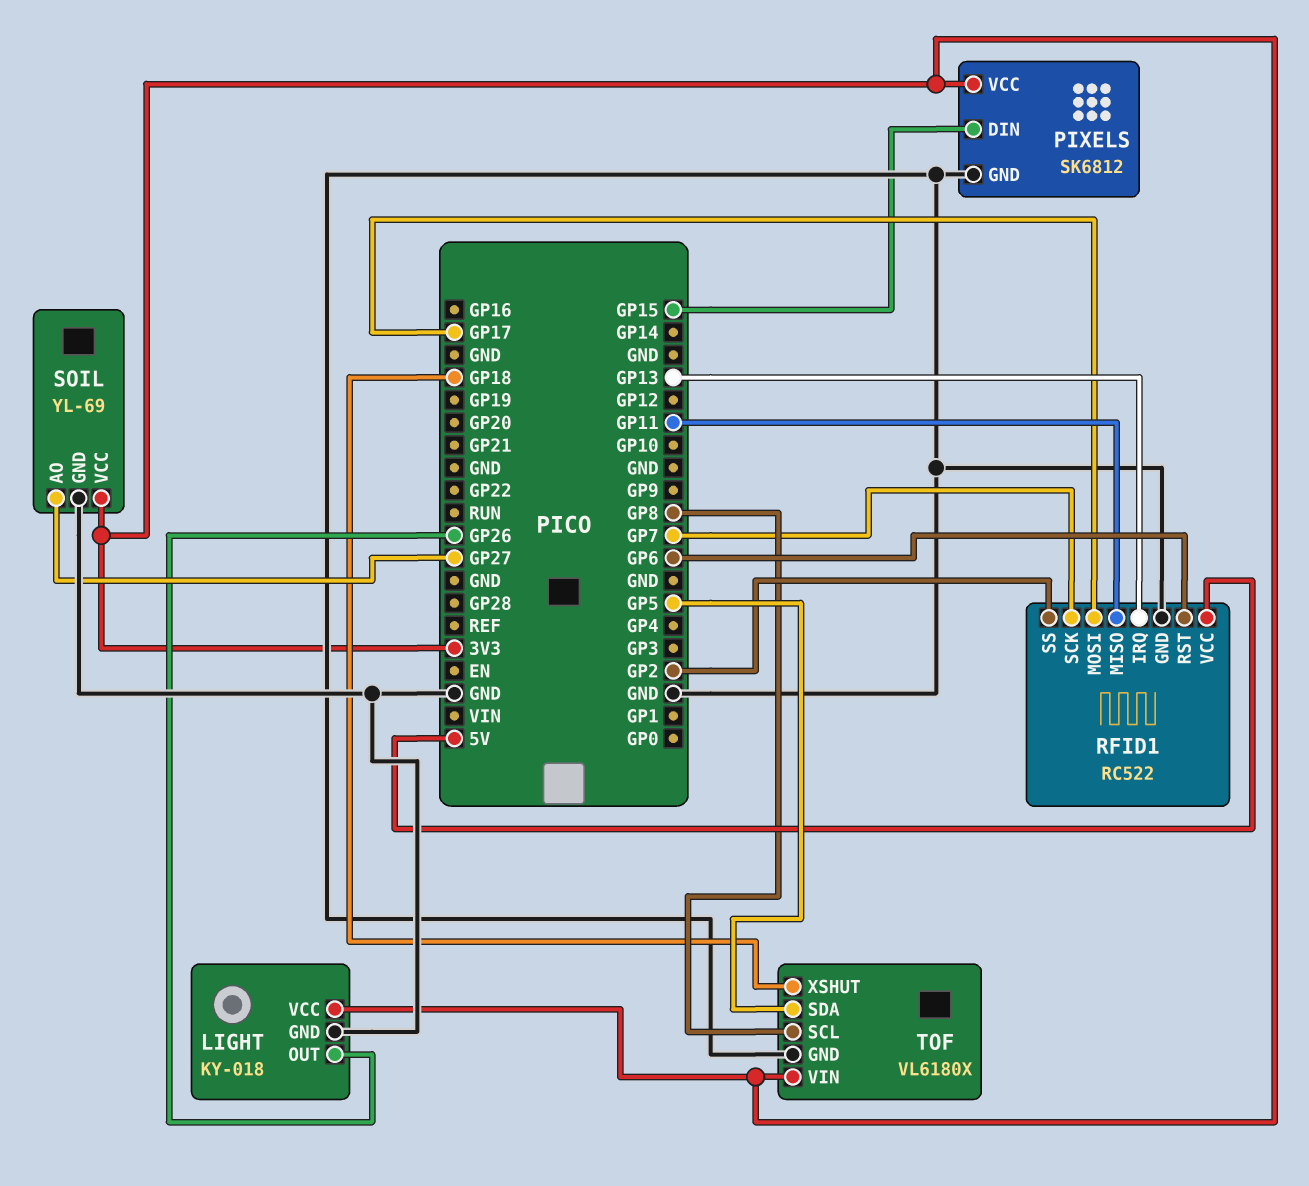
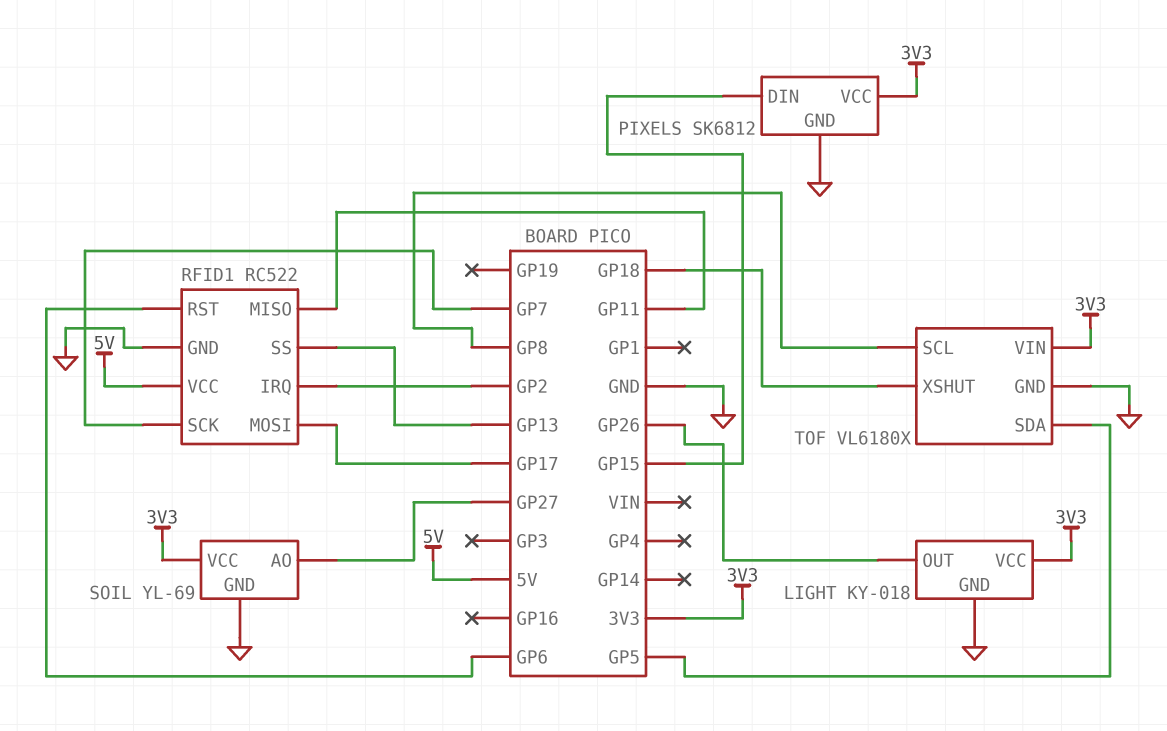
RFID1 pin IRQ: GP13 -> GP2
RFID1 pin SS: GP2 -> GP13

